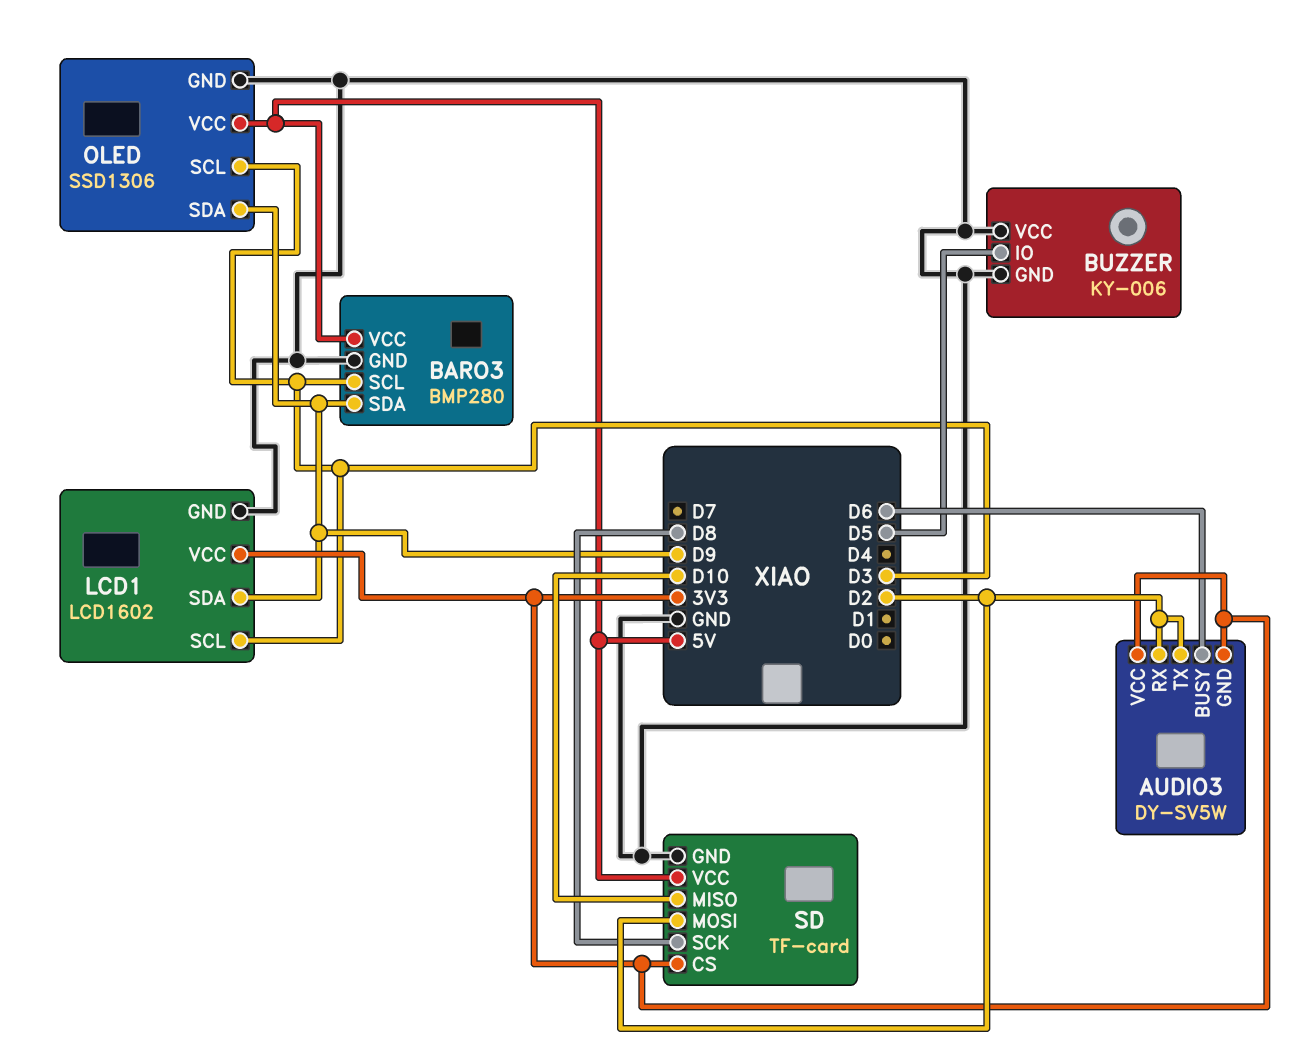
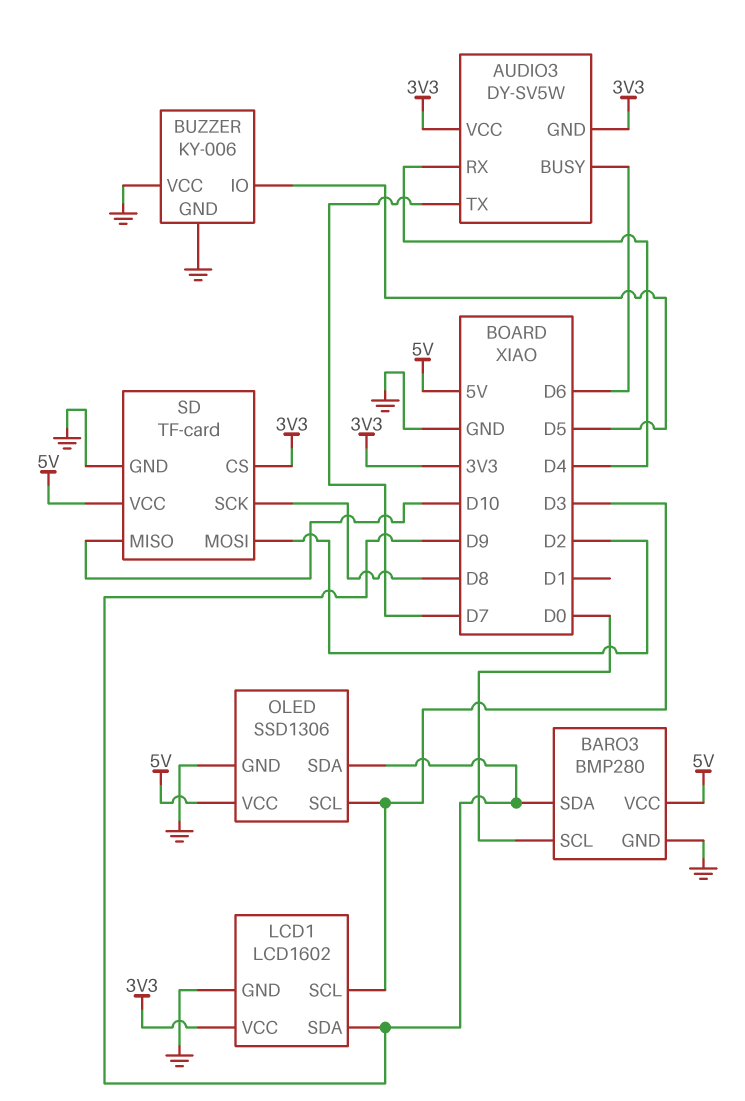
AUDIO3 pin RX: D2 -> D4
AUDIO3 pin TX: D2 -> D7
BARO3 pin SCL: D3 -> D0

